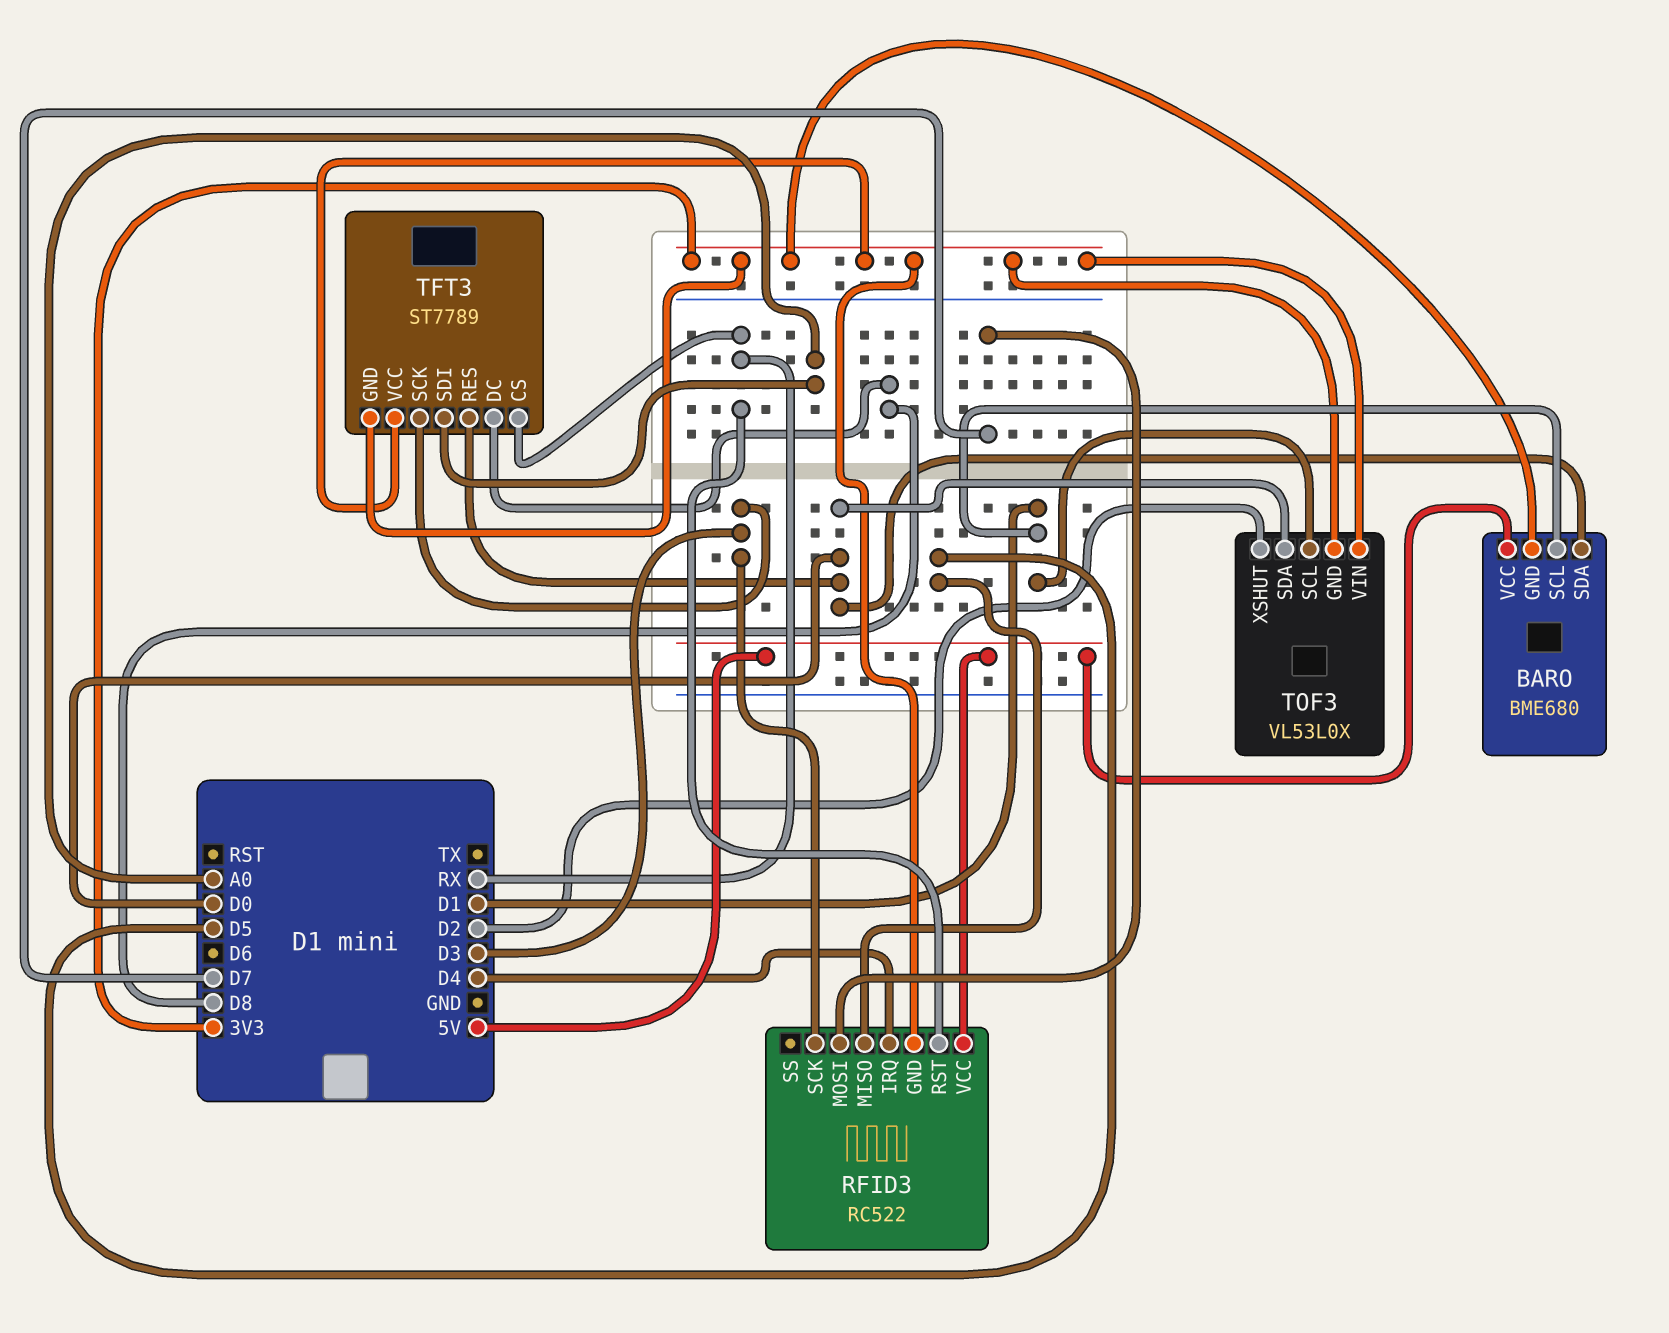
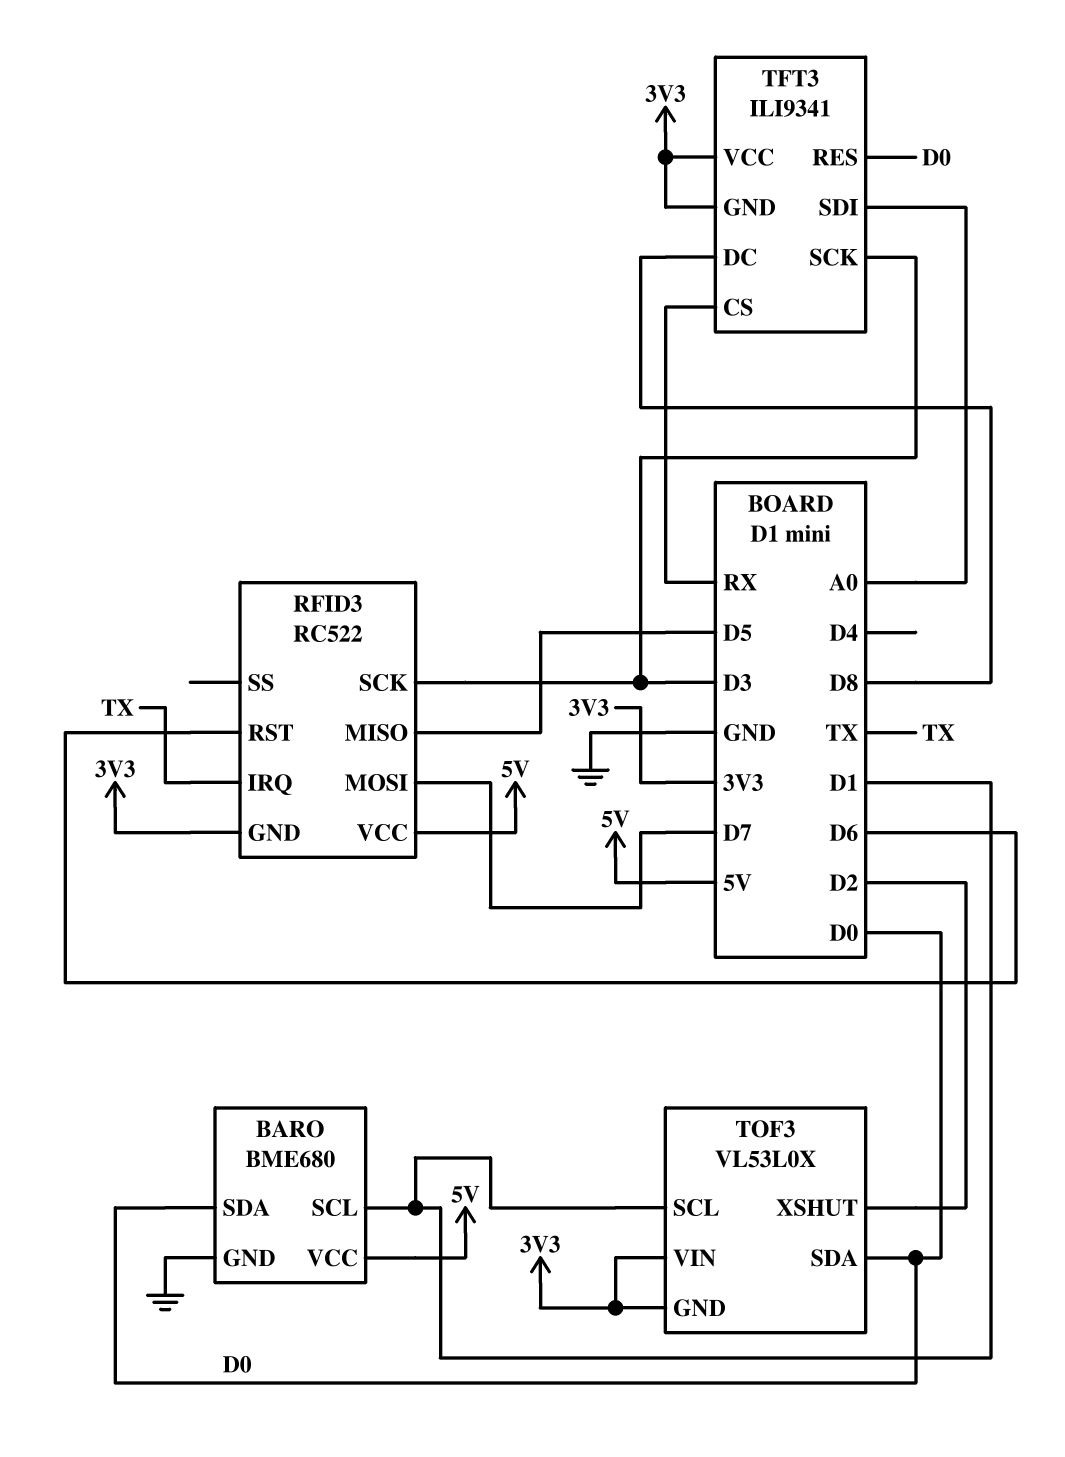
BARO pin GND: 3V3 -> GND
RFID3 pin IRQ: D4 -> TX
RFID3 pin RST: RX -> D6
TFT3: ST7789 -> ILI9341

